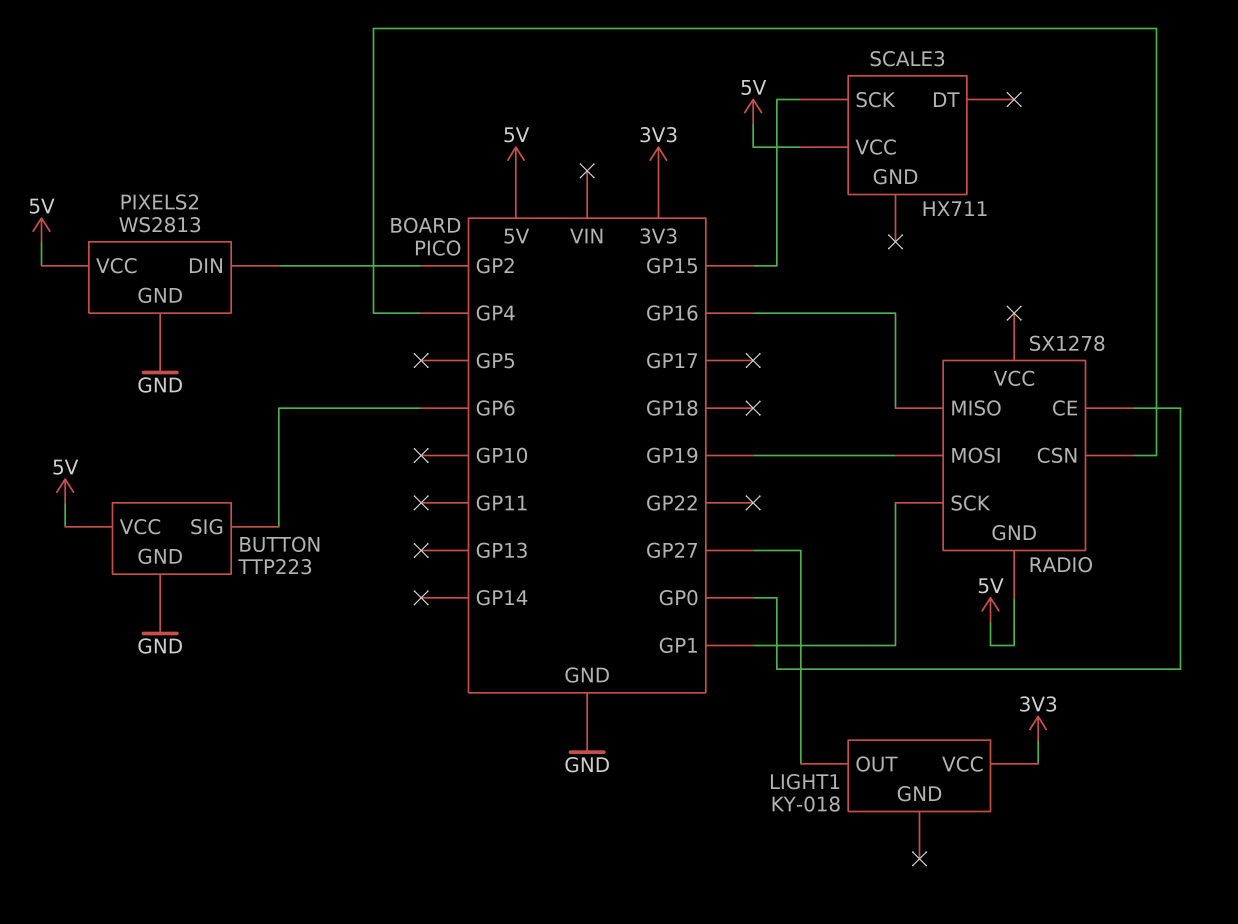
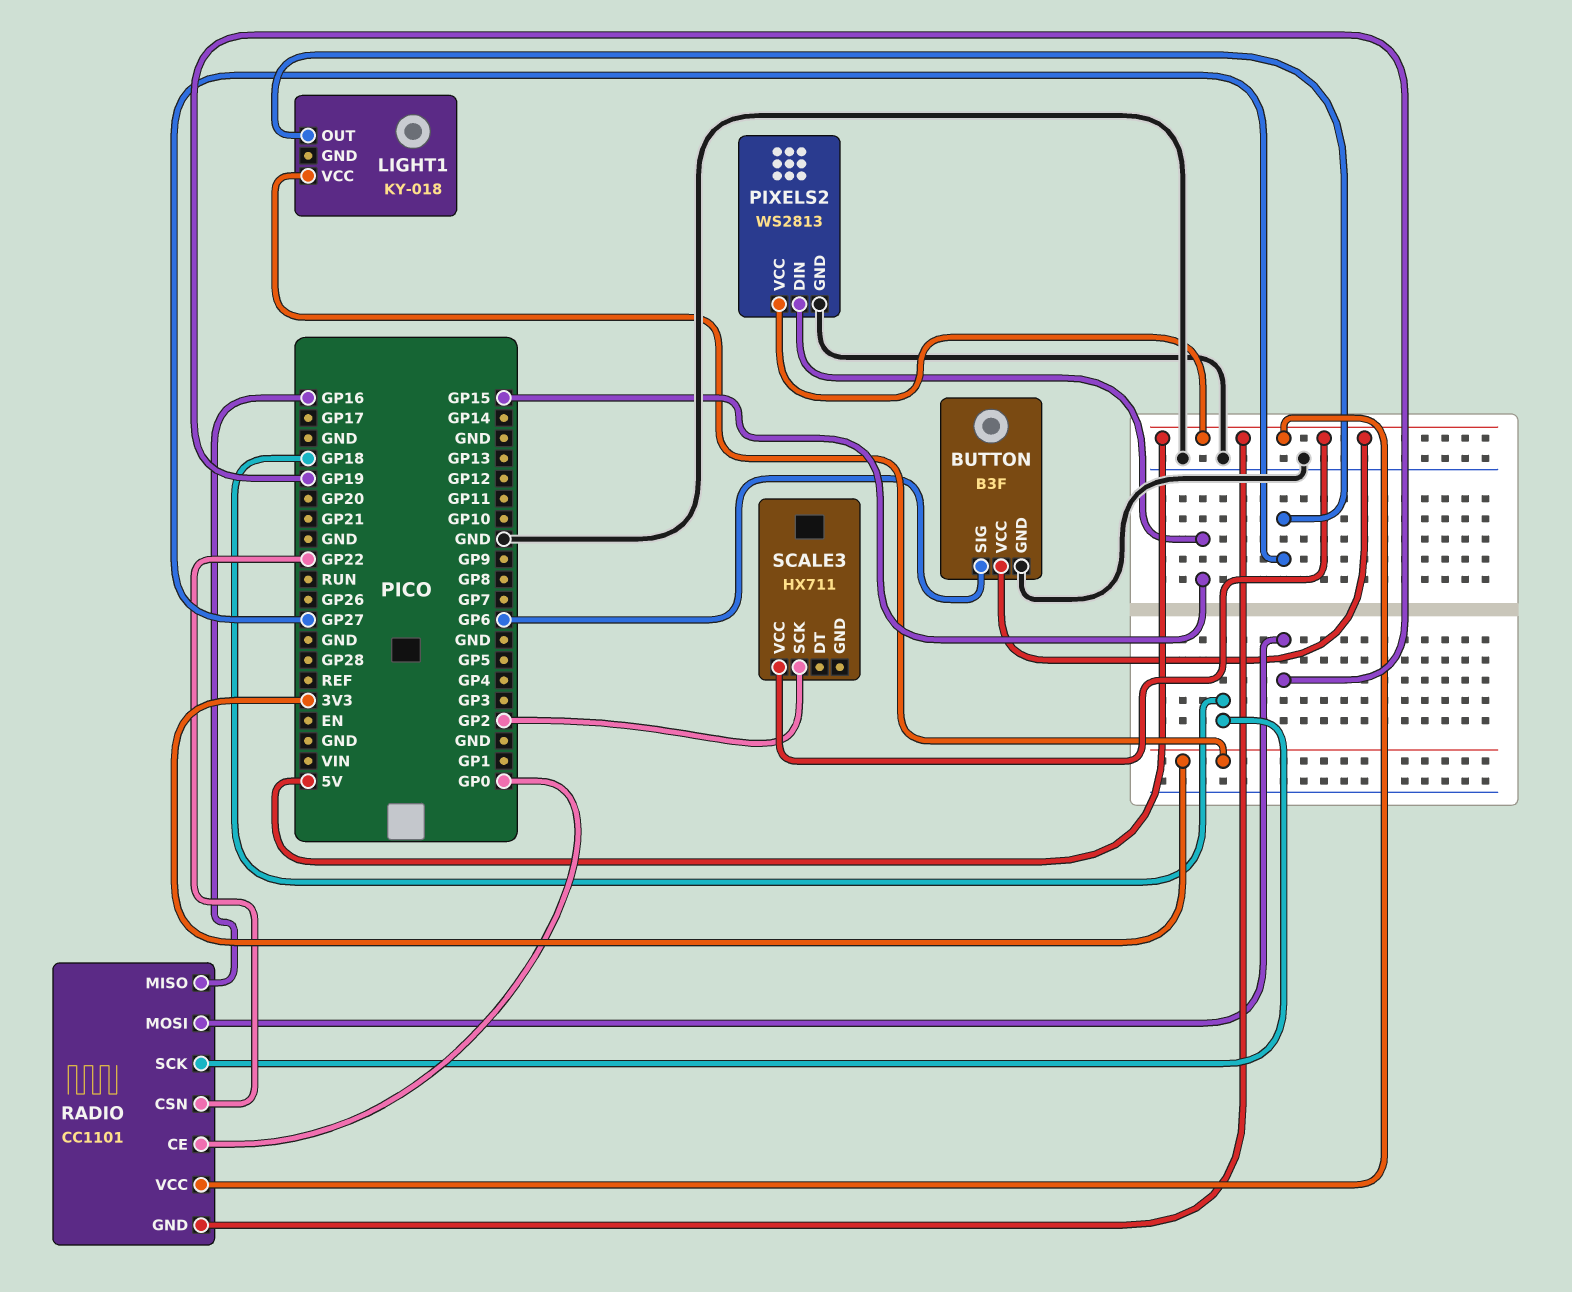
BUTTON: TTP223 -> B3F
PIXELS2 pin DIN: GP2 -> GP15
RADIO: SX1278 -> CC1101
RADIO pin CSN: GP4 -> GP22
RADIO pin SCK: GP1 -> GP18
RADIO pin VCC: none -> 5V
SCALE3 pin SCK: GP15 -> GP2

